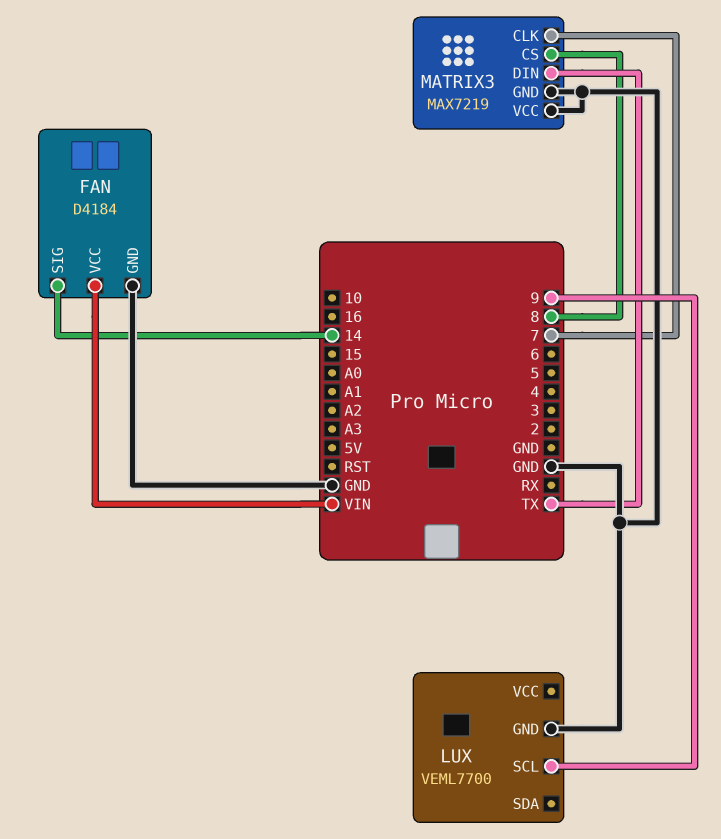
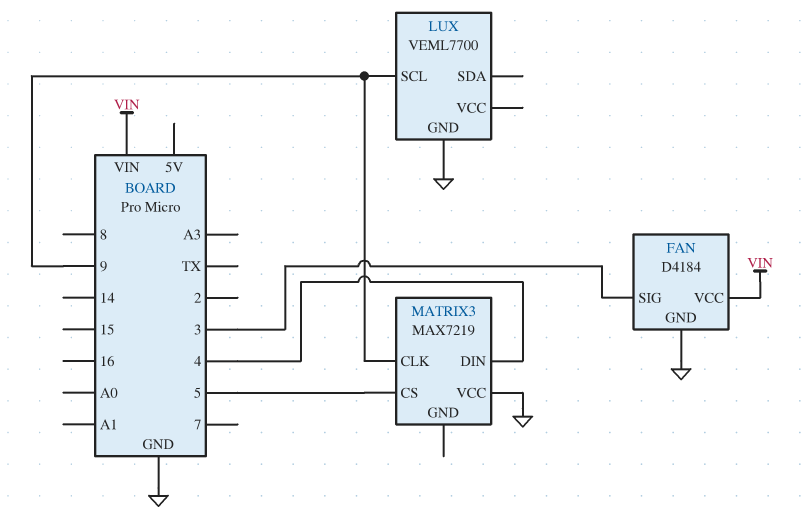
FAN pin SIG: 14 -> 3
MATRIX3 pin CLK: 7 -> 9
MATRIX3 pin CS: 8 -> 5
MATRIX3 pin DIN: TX -> 4
MATRIX3 pin GND: GND -> none

